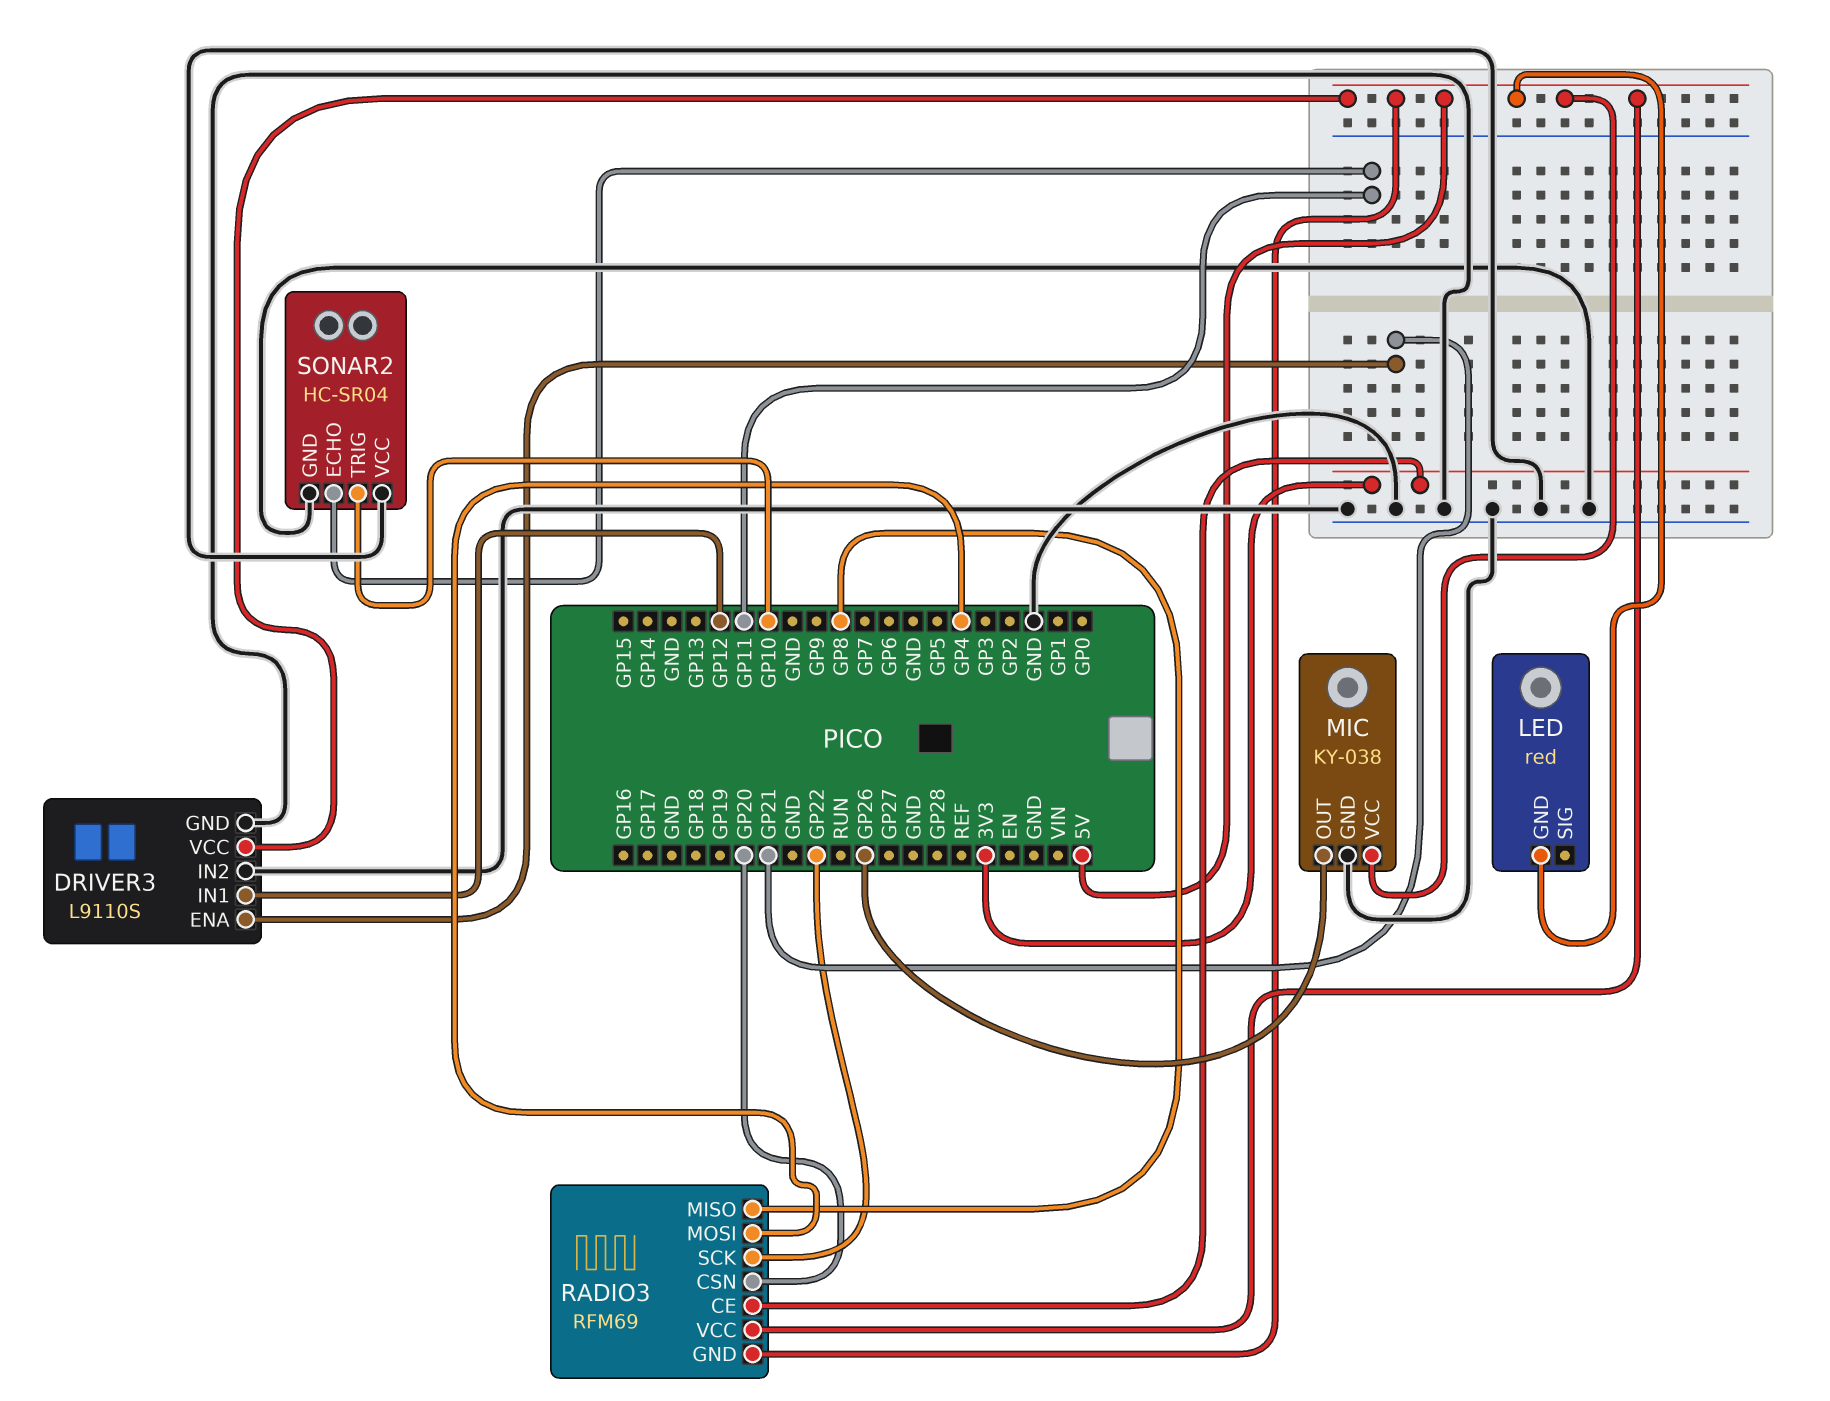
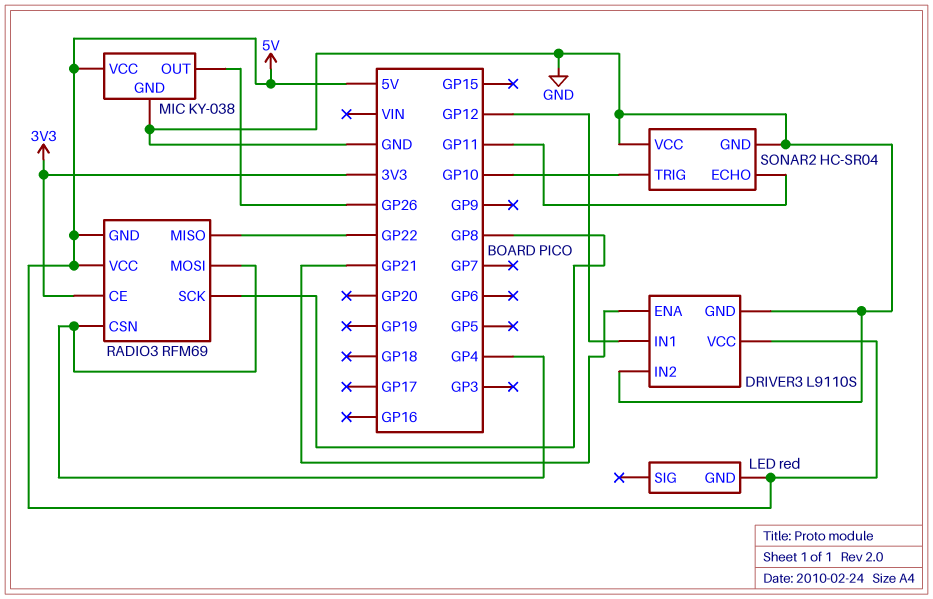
RADIO3 pin CSN: GP20 -> GP4
RADIO3 pin MISO: GP8 -> GP22
RADIO3 pin SCK: GP22 -> GP8

